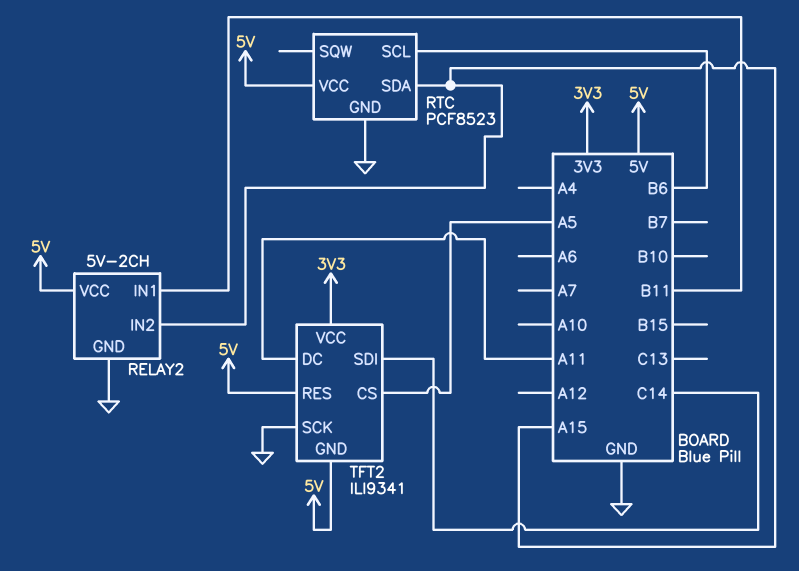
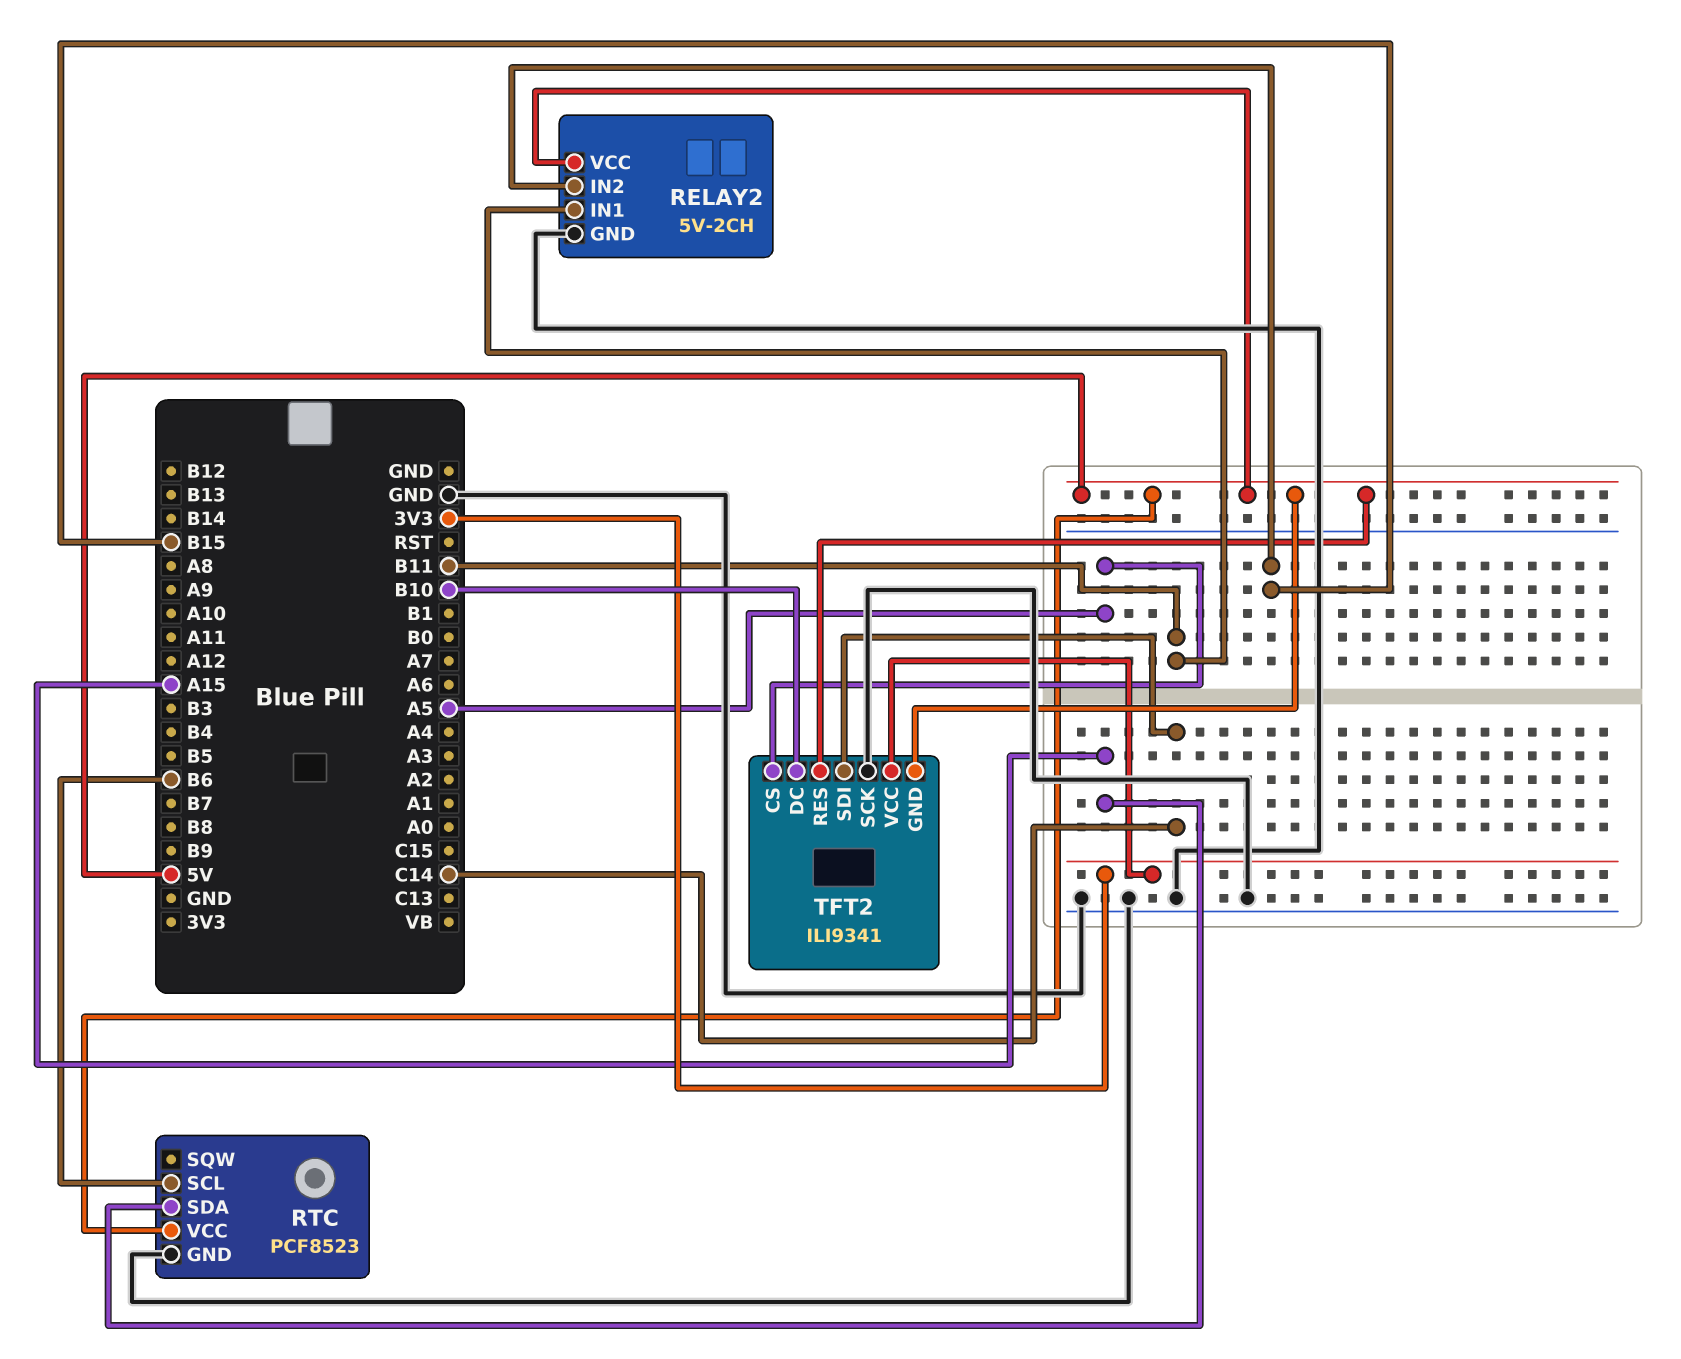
RELAY2 pin IN2: A15 -> B15
TFT2 pin DC: A11 -> B10

